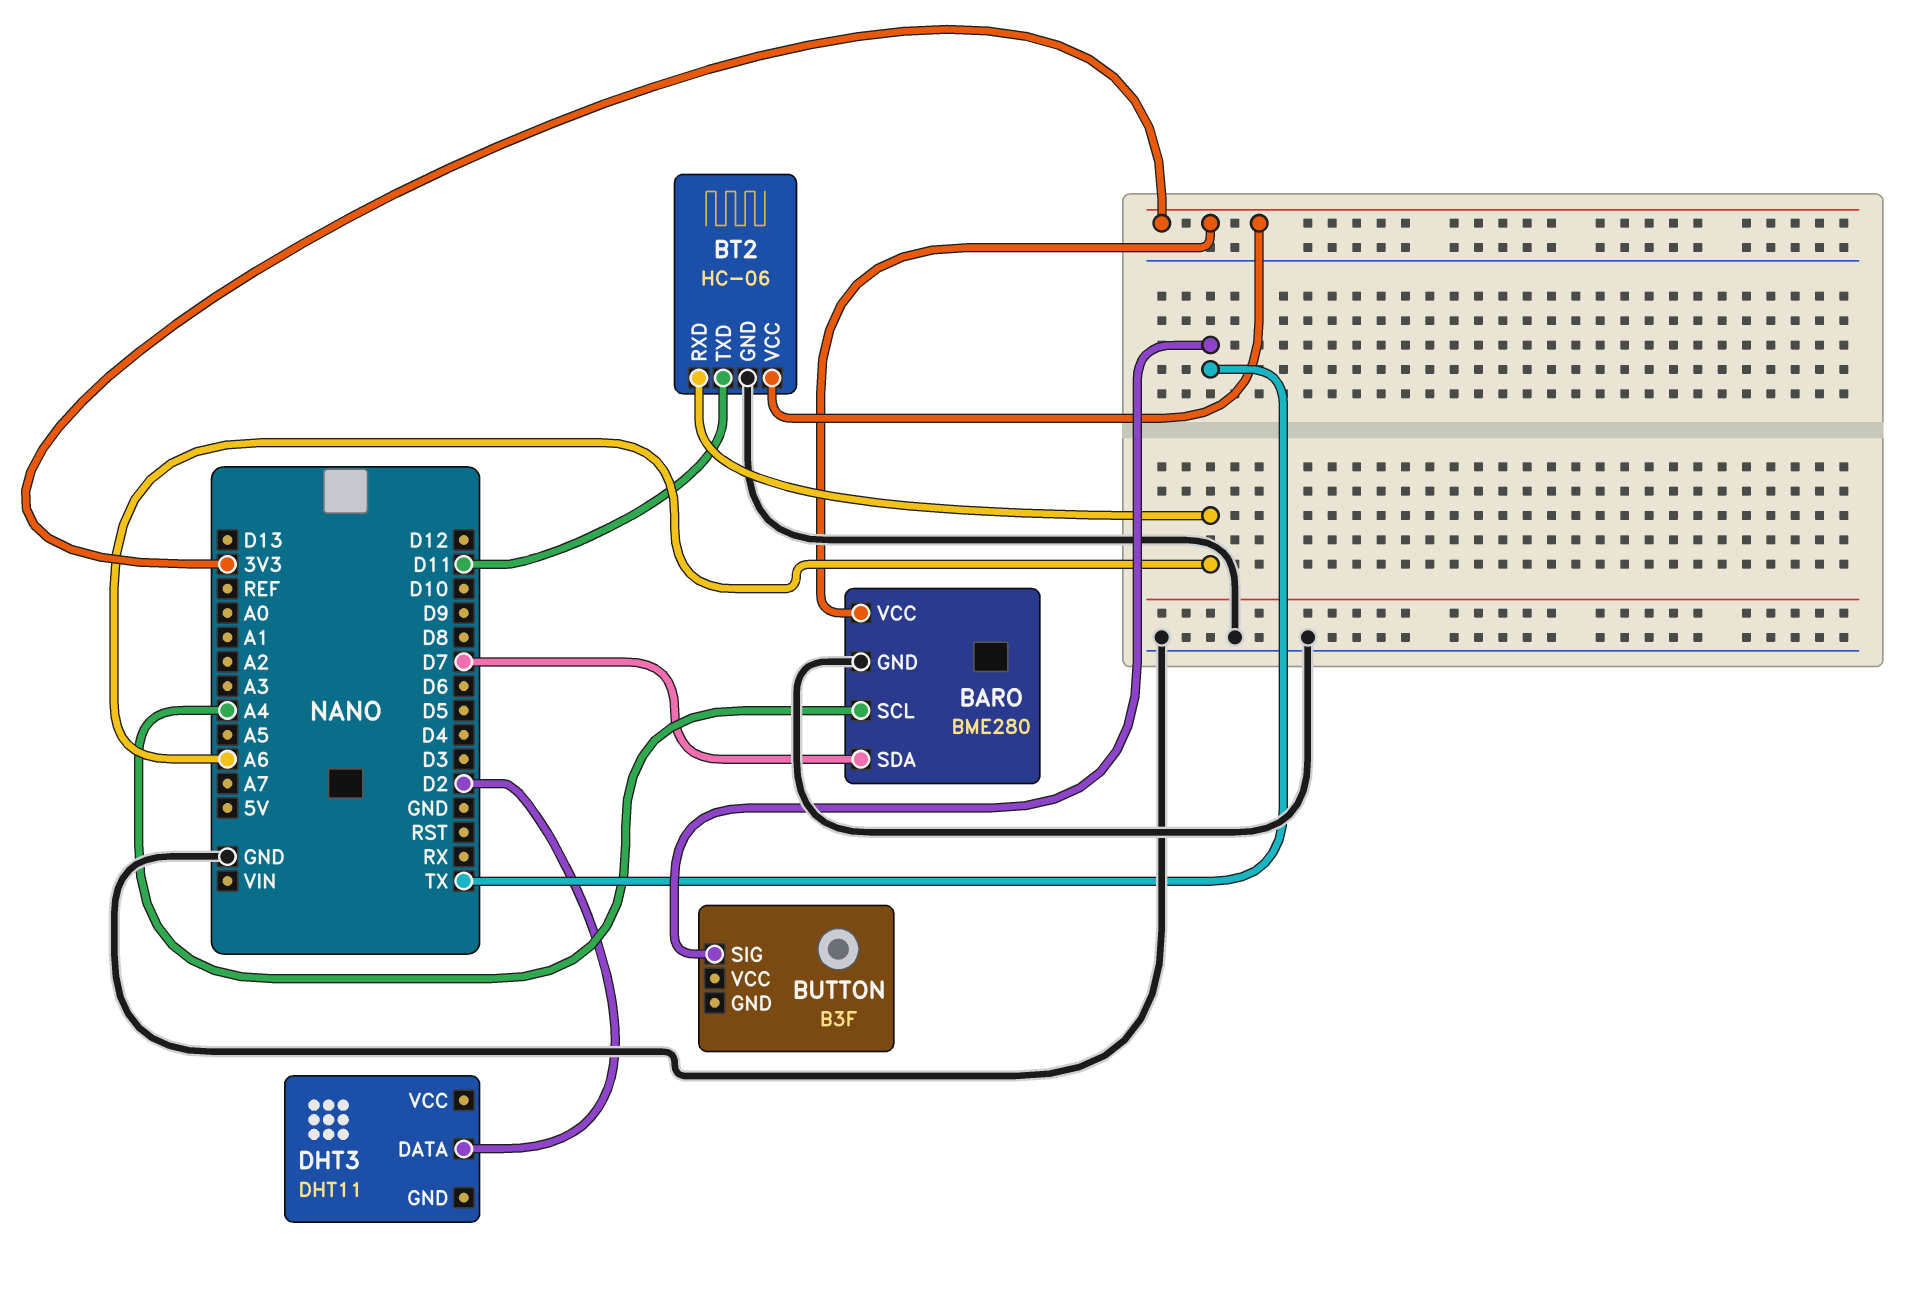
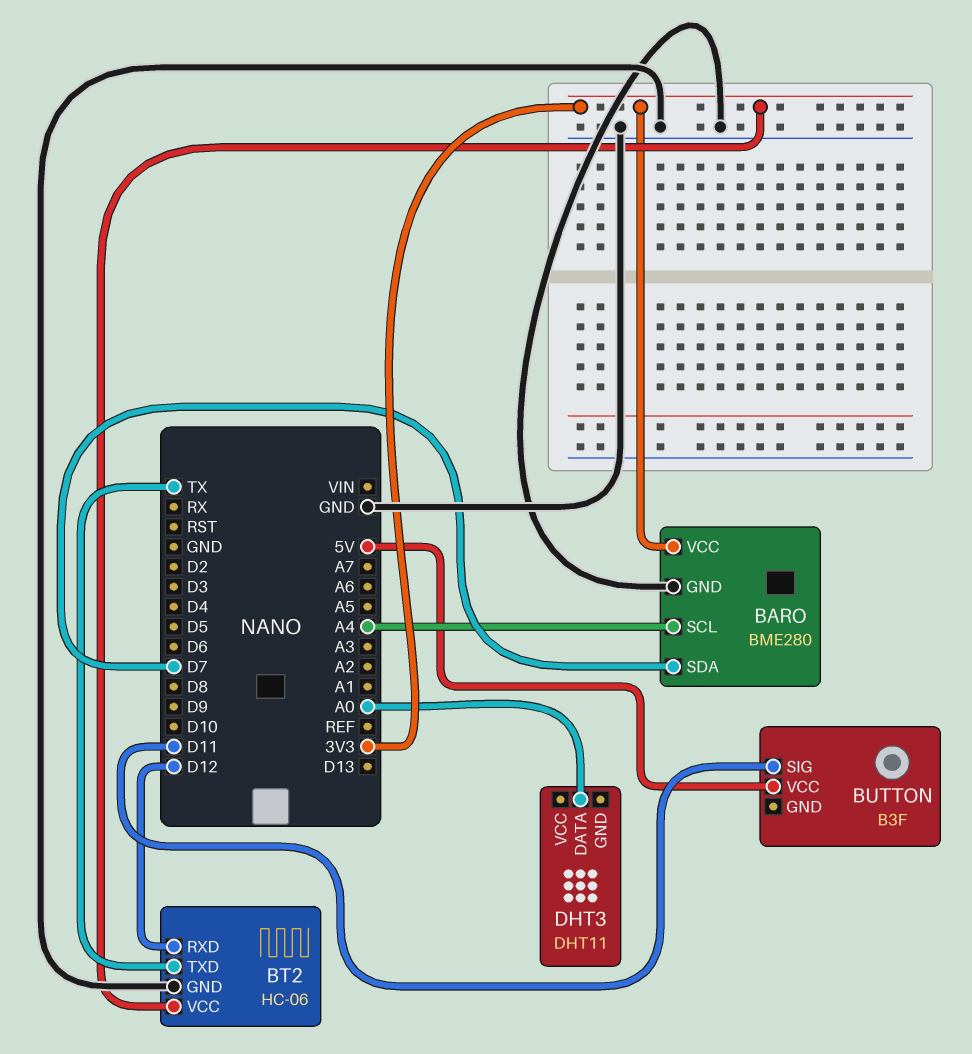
BT2 pin RXD: A6 -> D12
BT2 pin TXD: D11 -> TX
BUTTON pin SIG: TX -> D11
BUTTON pin VCC: none -> 5V
DHT3 pin DATA: D2 -> A0

